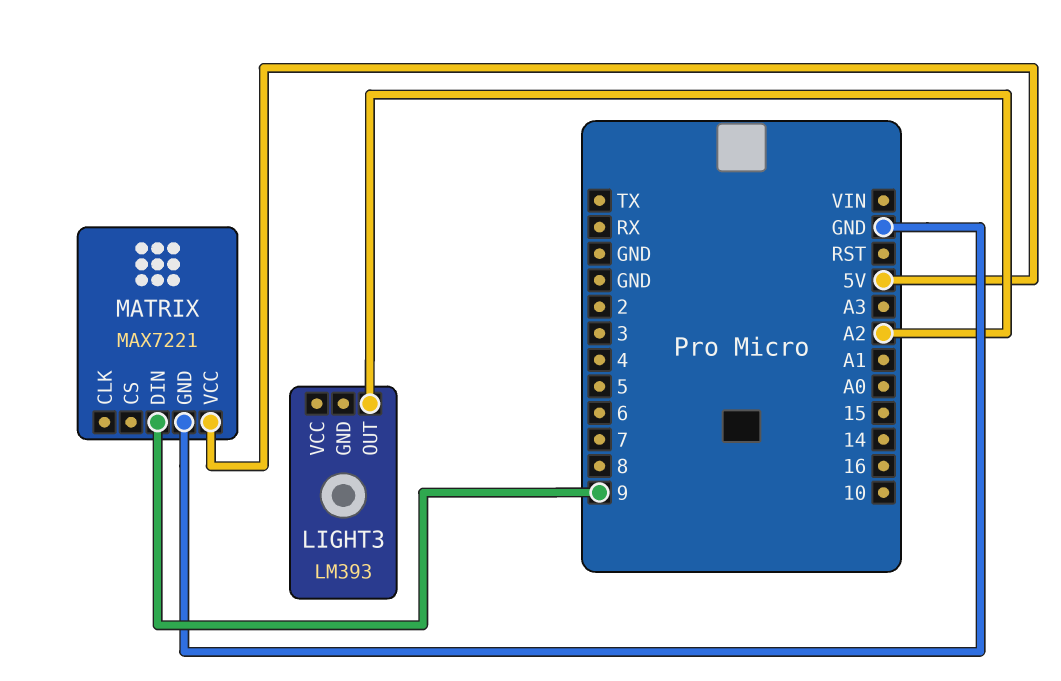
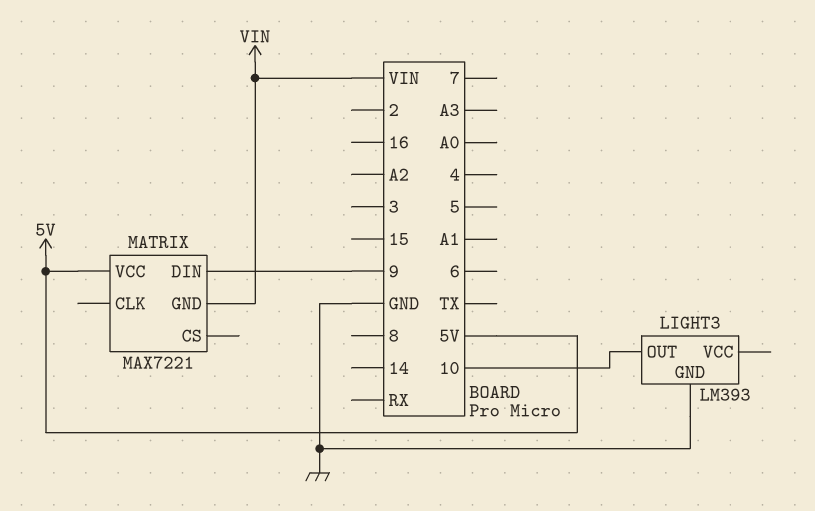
LIGHT3 pin GND: none -> GND
LIGHT3 pin OUT: A2 -> 10
MATRIX pin GND: GND -> VIN

